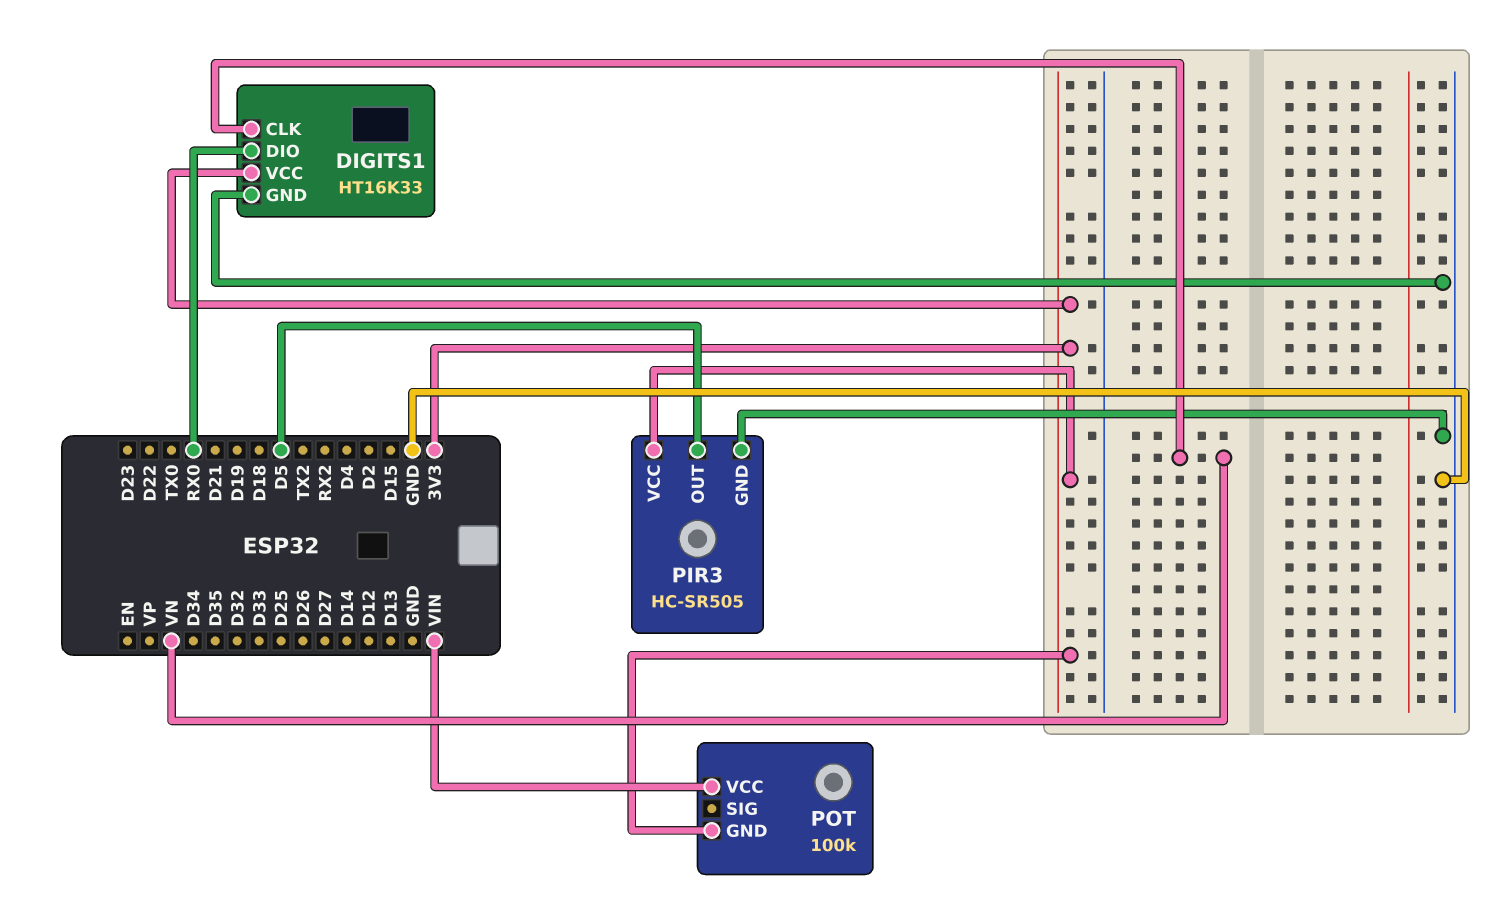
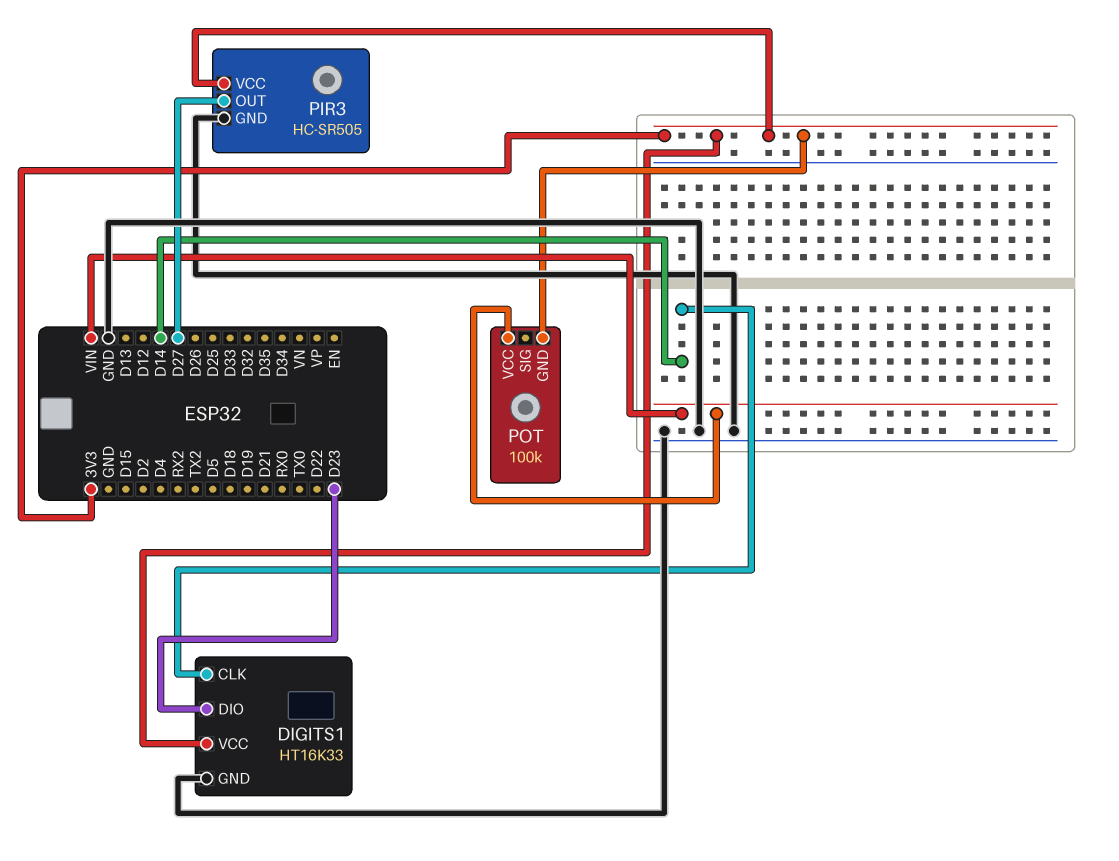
DIGITS1 pin CLK: VN -> D14
DIGITS1 pin DIO: RX0 -> D23
PIR3 pin OUT: D5 -> D27

